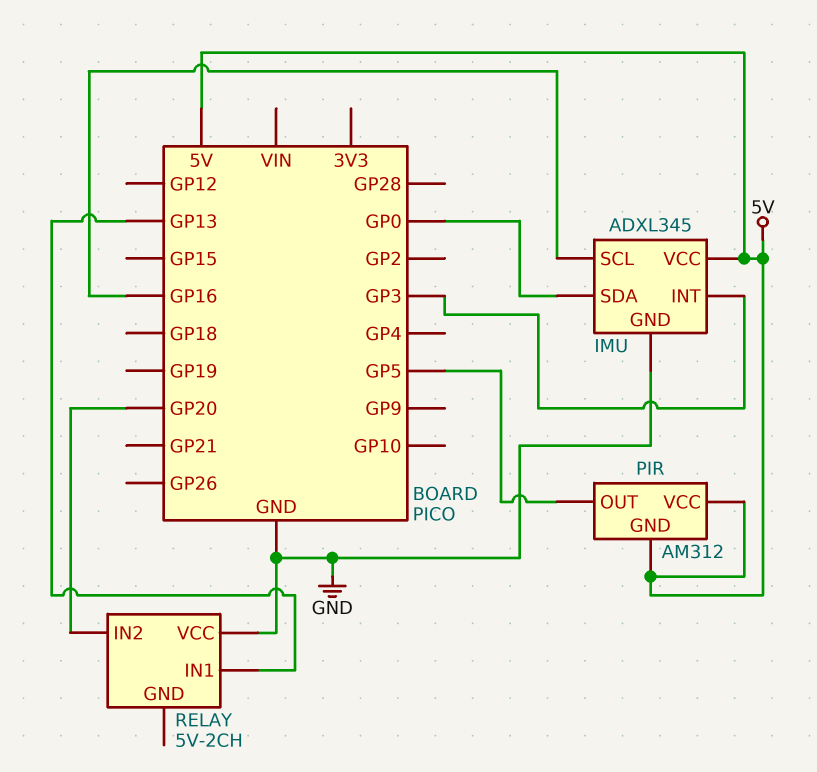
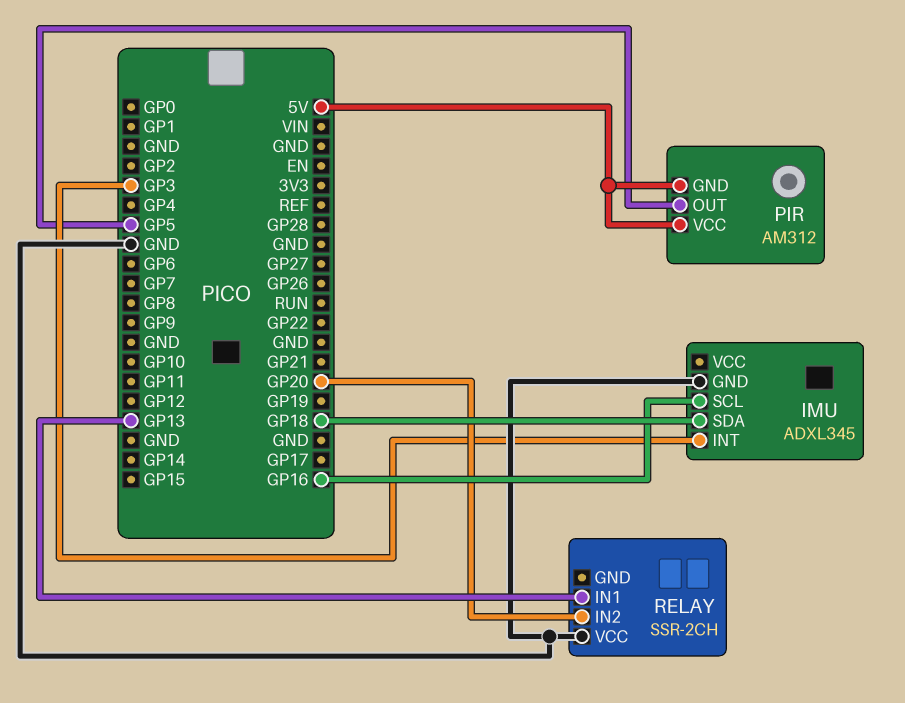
IMU pin SDA: GP0 -> GP18
IMU pin VCC: 5V -> none
RELAY: 5V-2CH -> SSR-2CH

